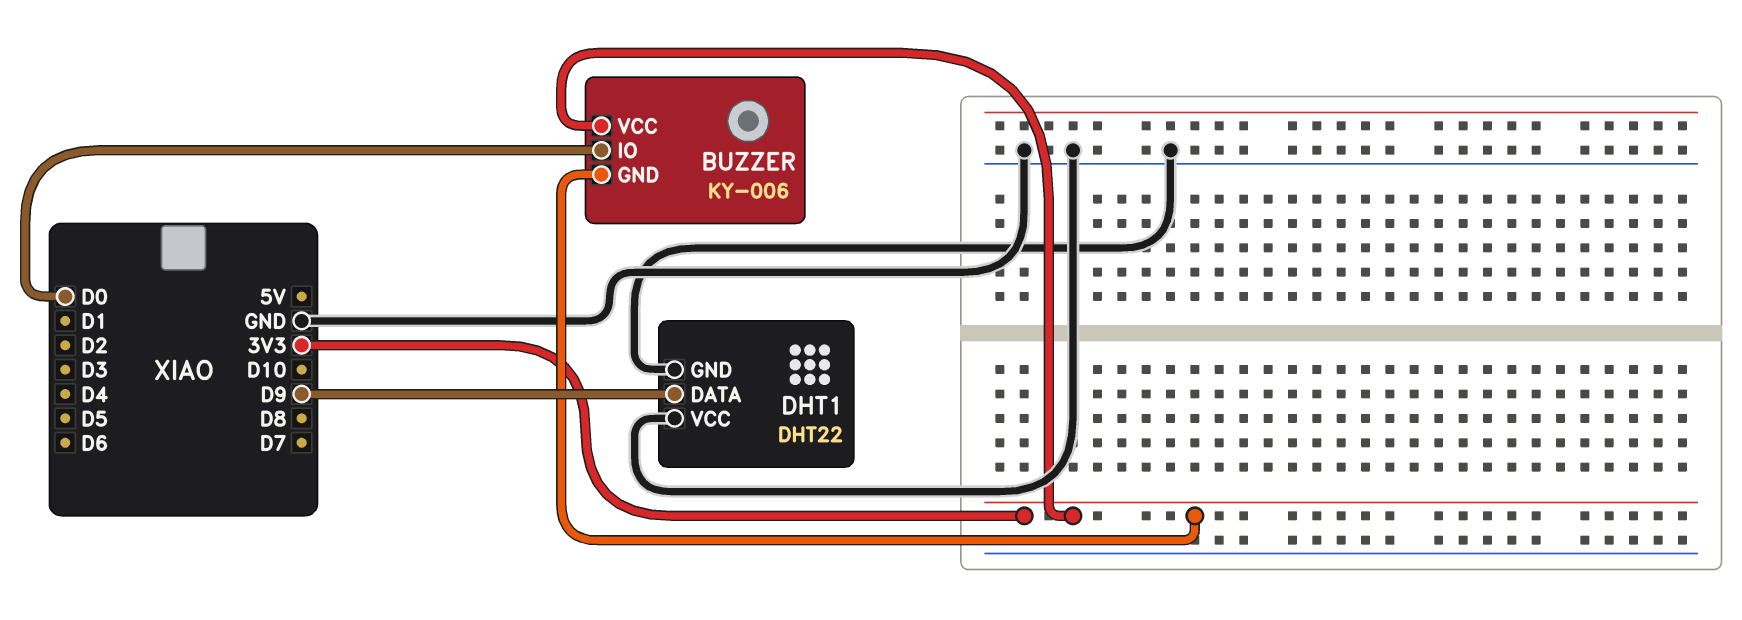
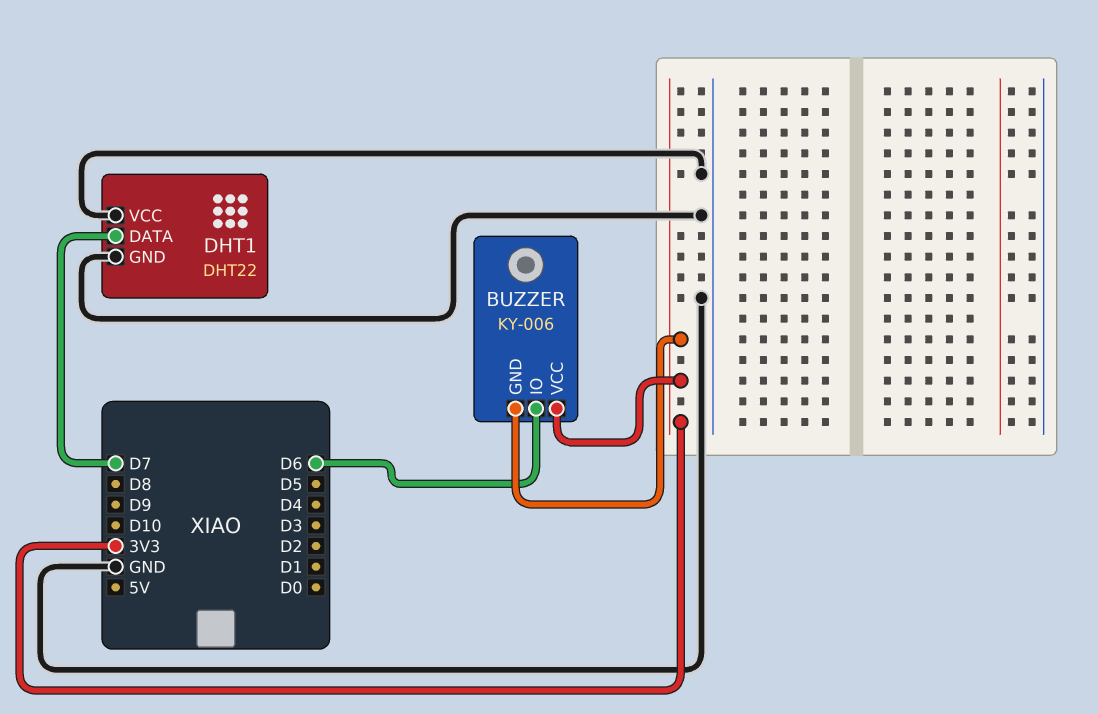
BUZZER pin IO: D0 -> D6
DHT1 pin DATA: D9 -> D7

